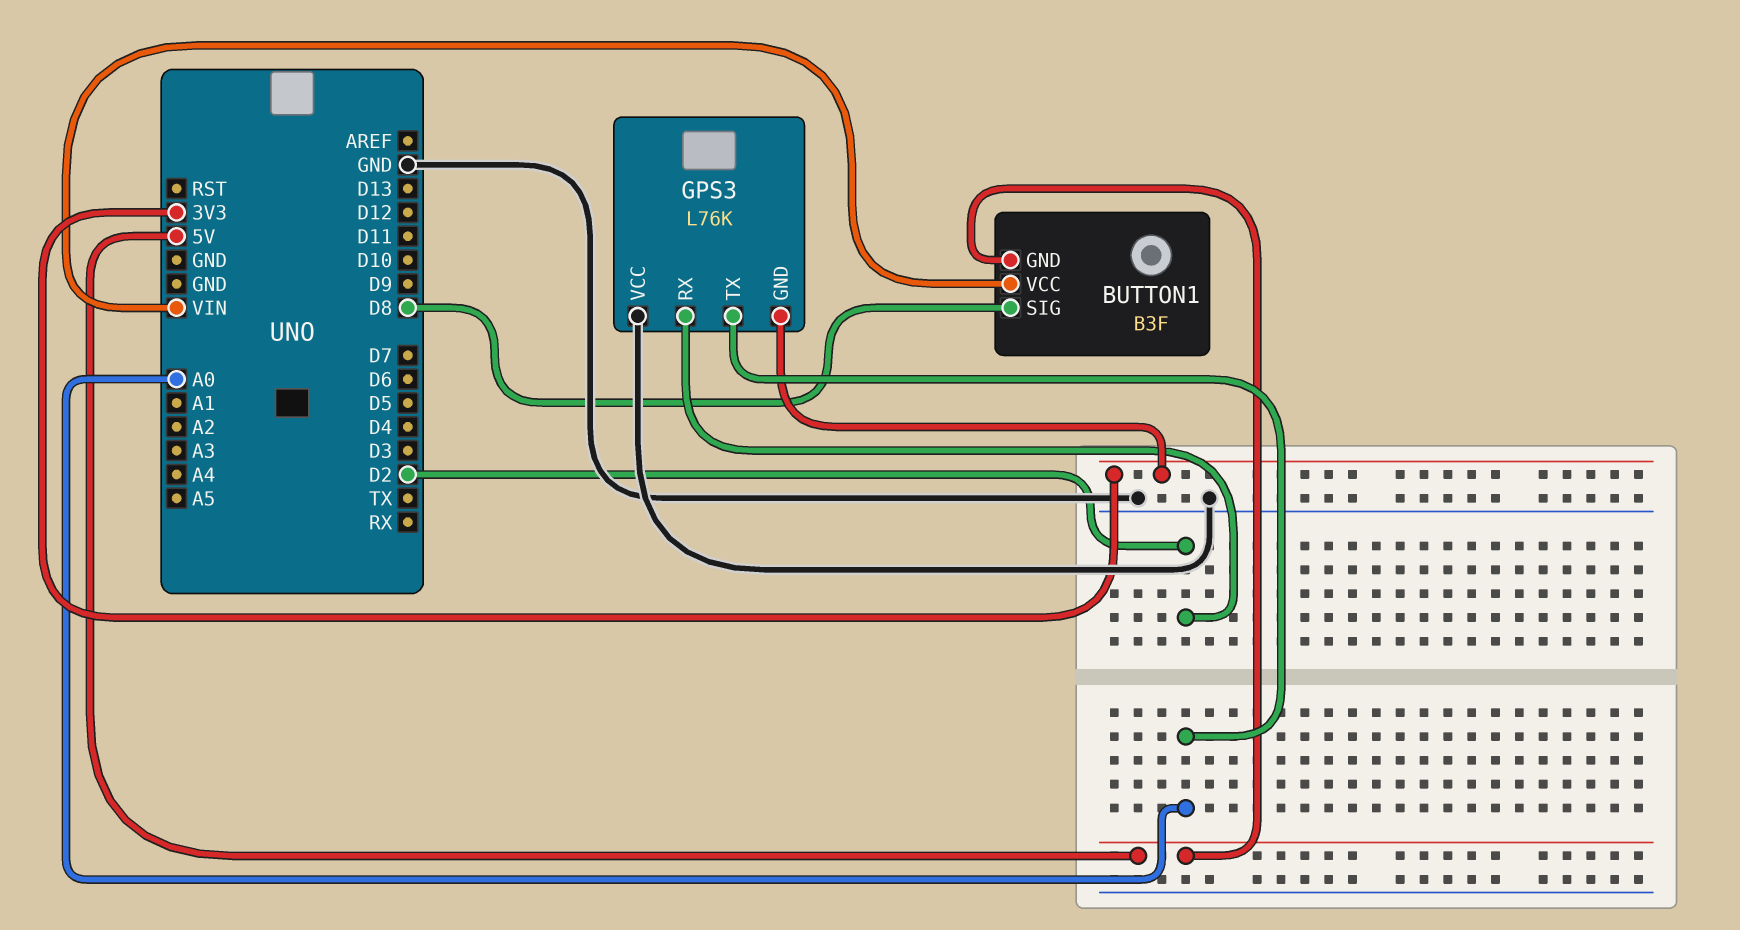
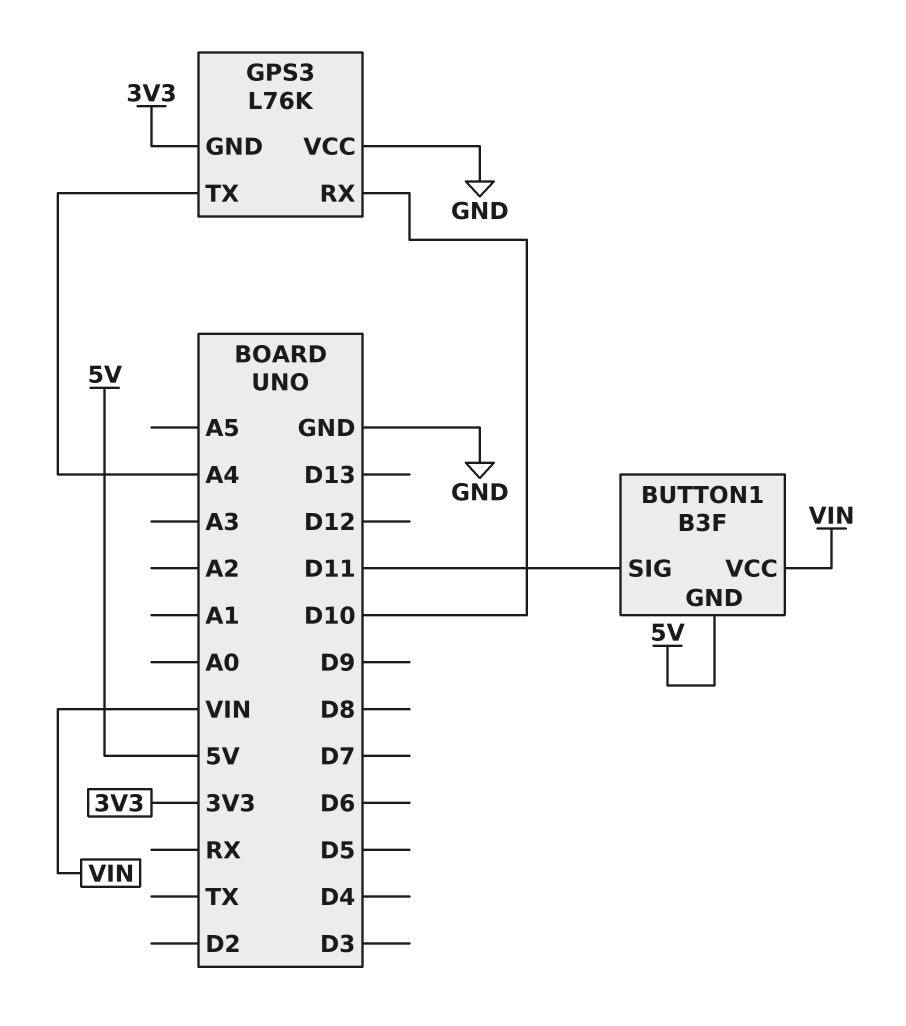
BUTTON1 pin SIG: D8 -> D11
GPS3 pin RX: D2 -> D10
GPS3 pin TX: A0 -> A4

